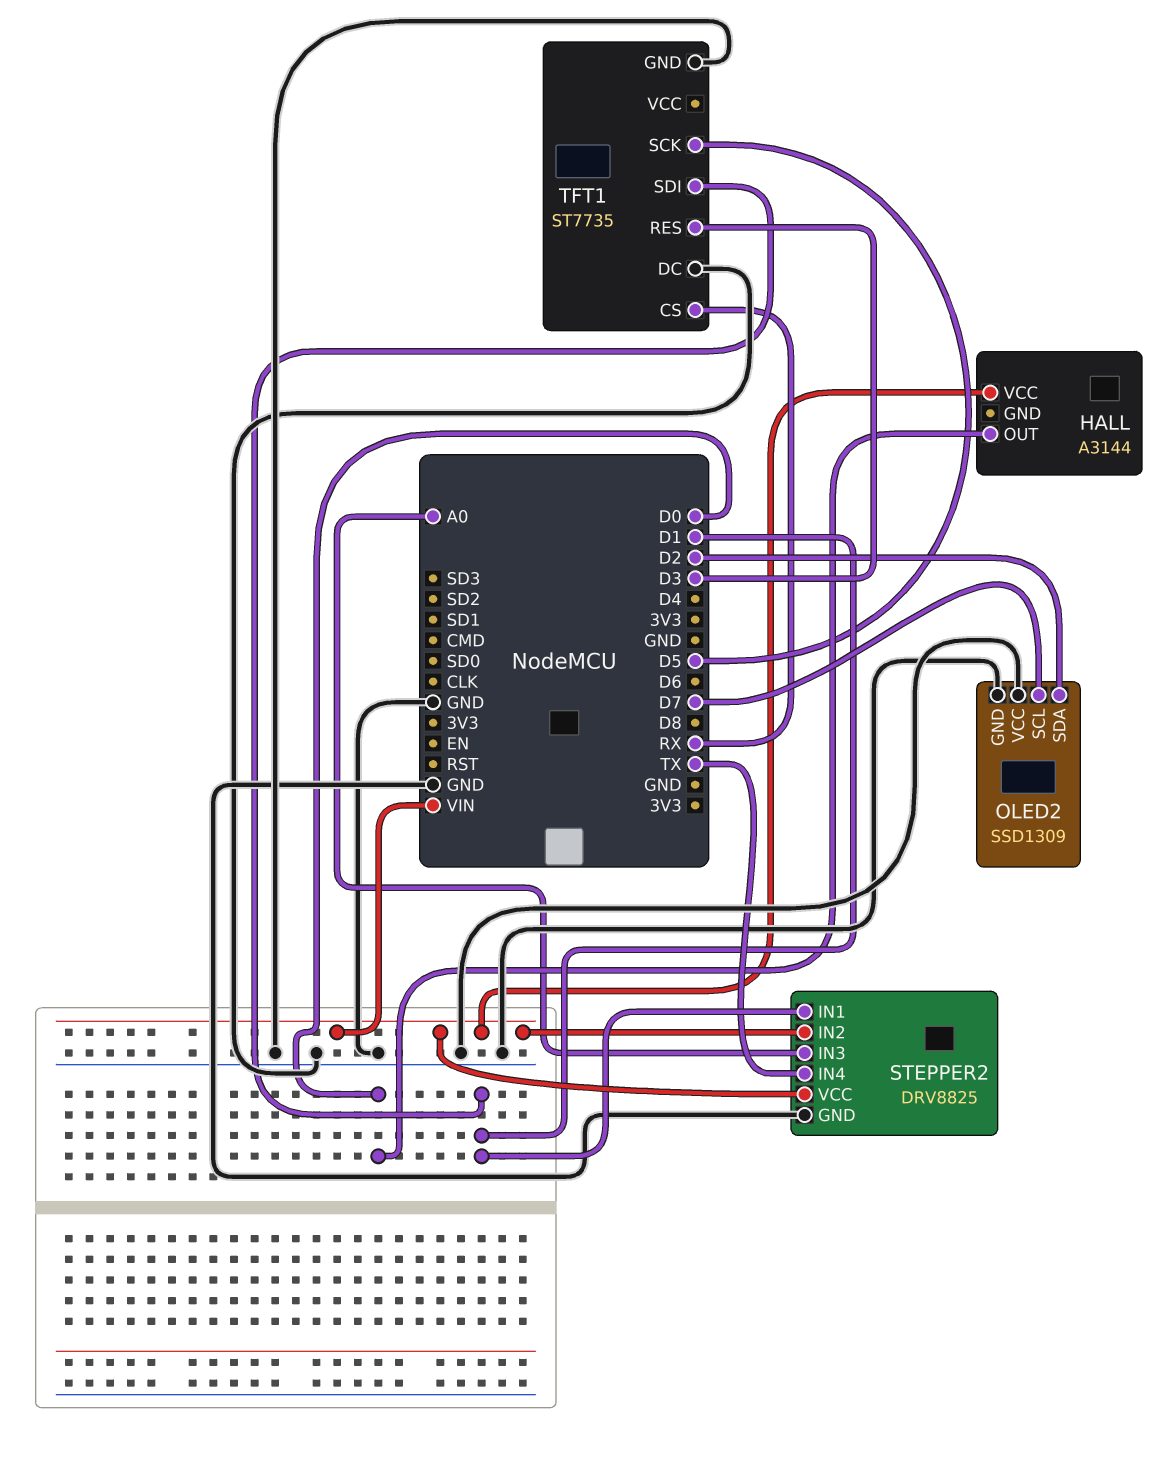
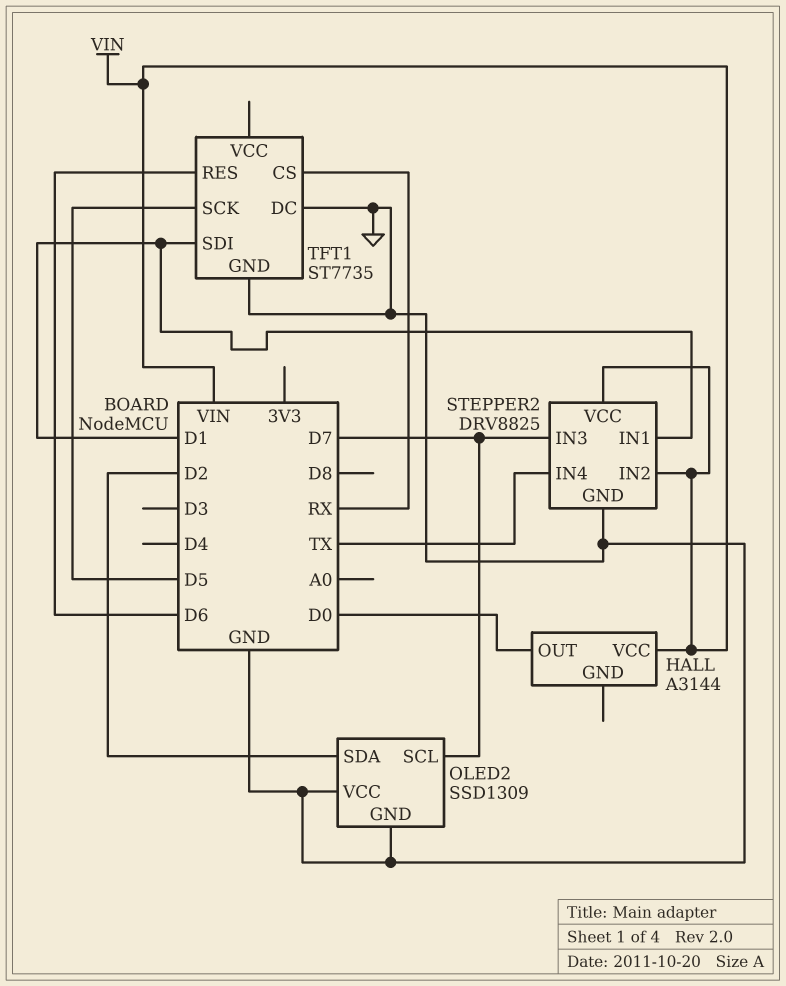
STEPPER2 pin IN3: A0 -> D7
TFT1 pin RES: D3 -> D6

